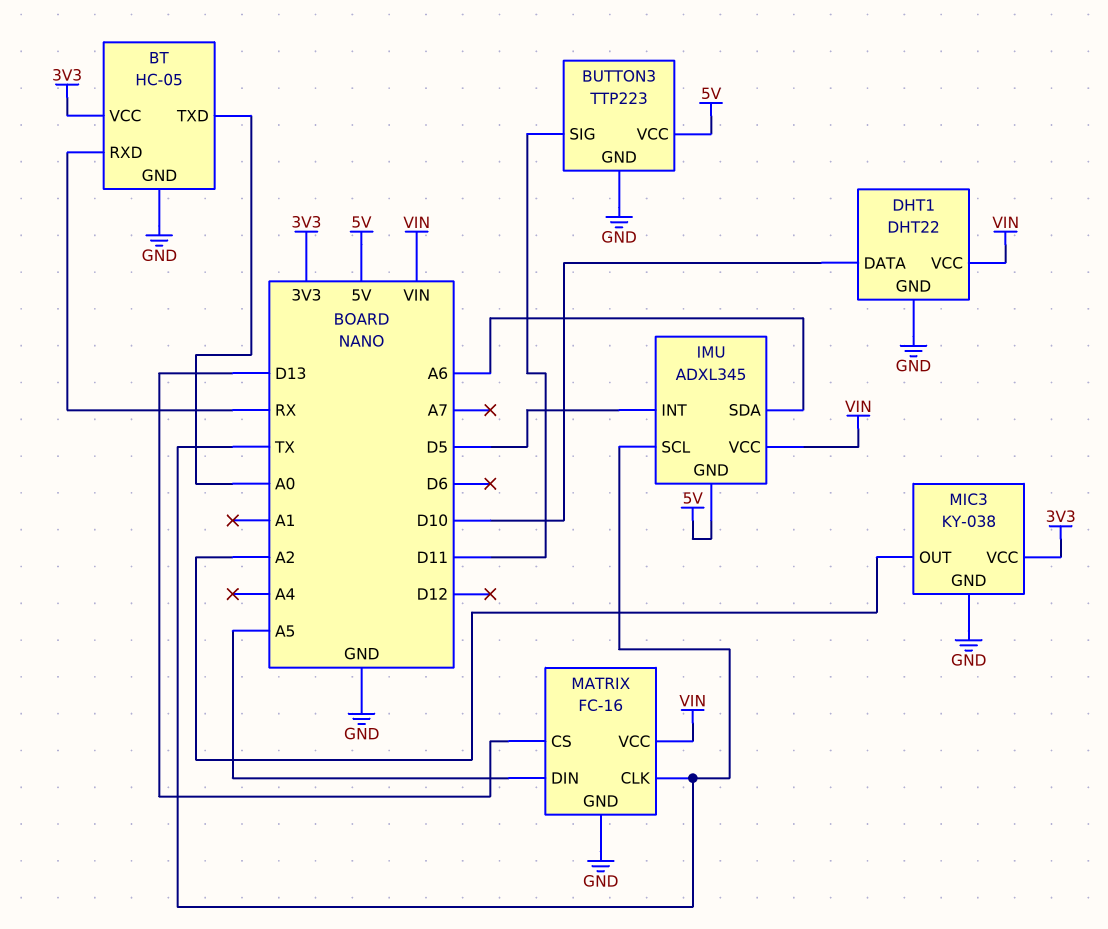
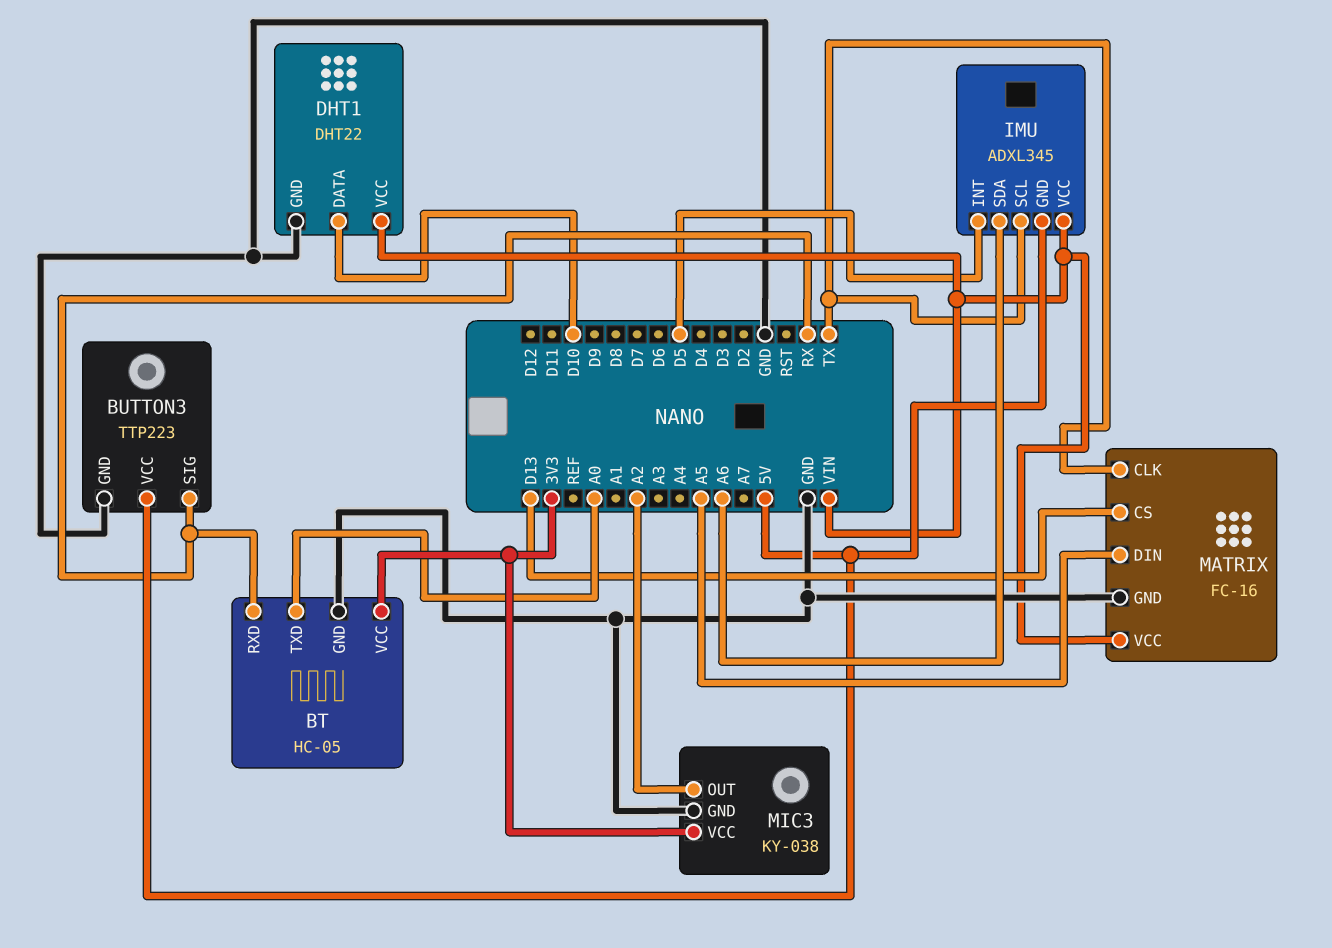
BUTTON3 pin SIG: D11 -> RX

